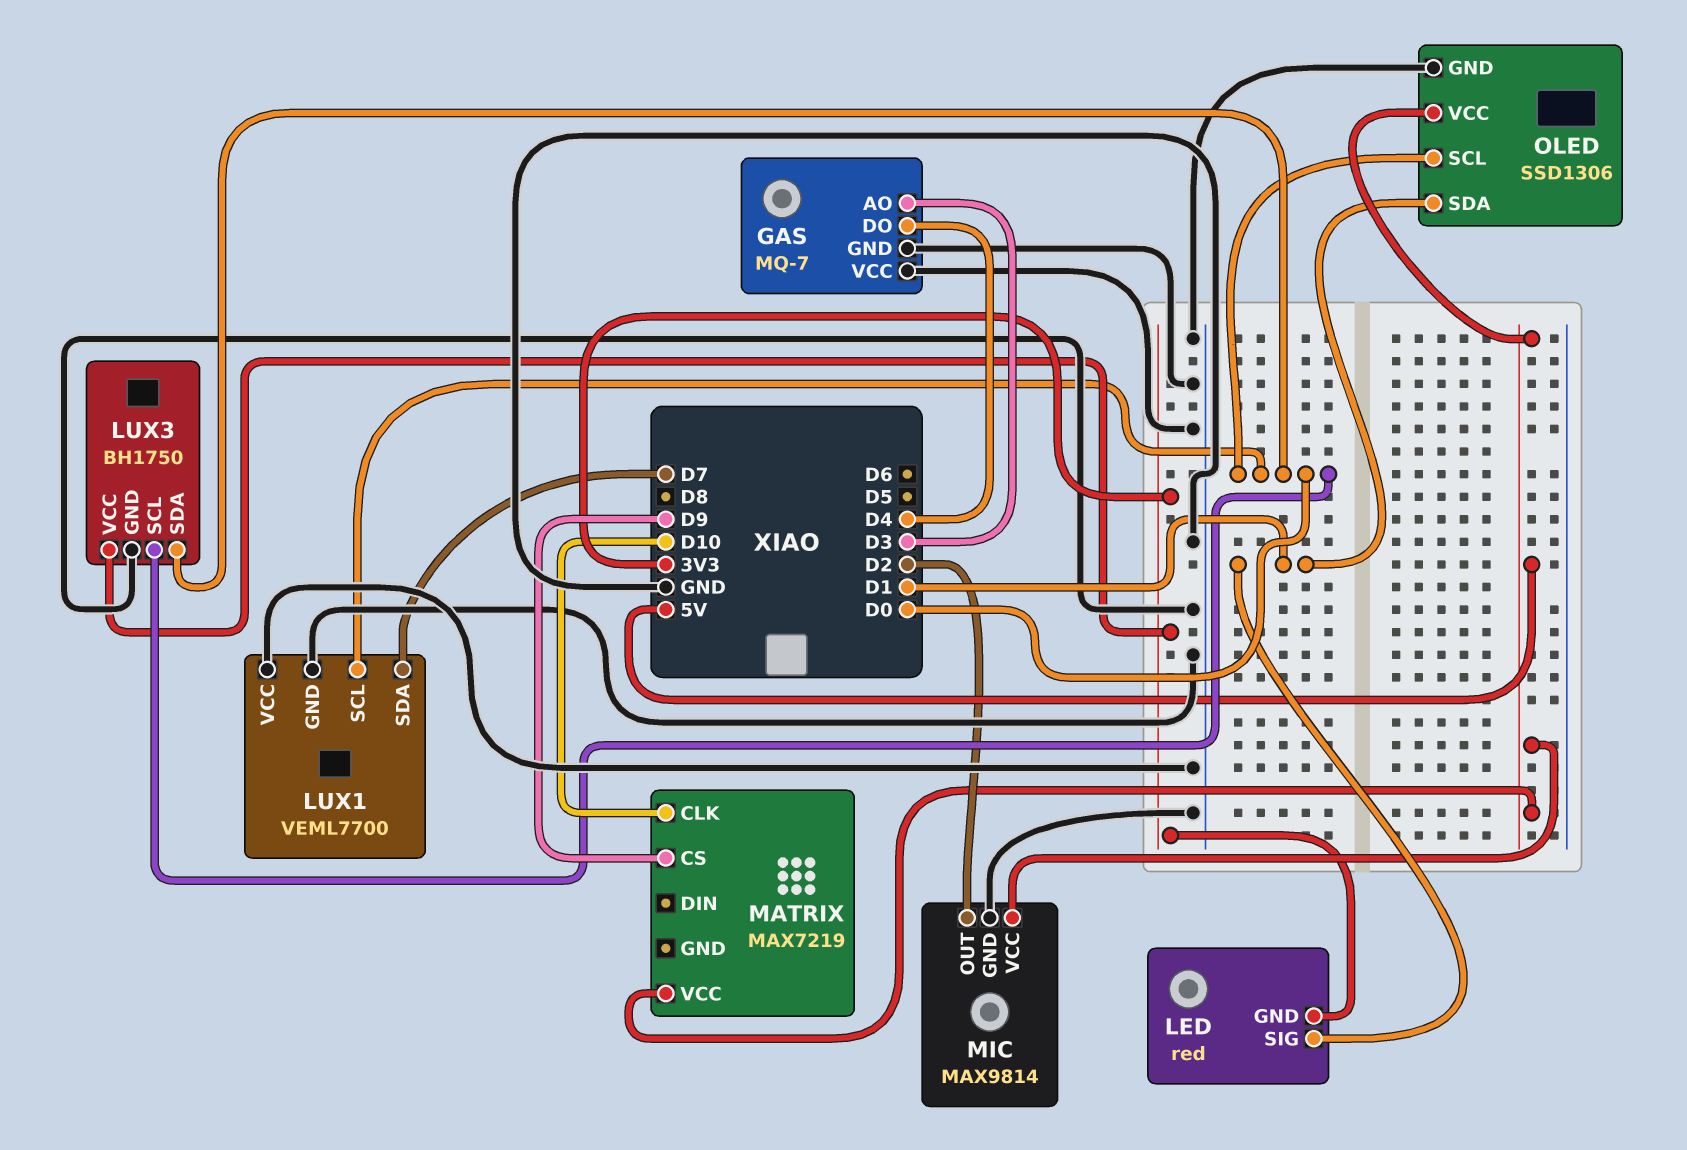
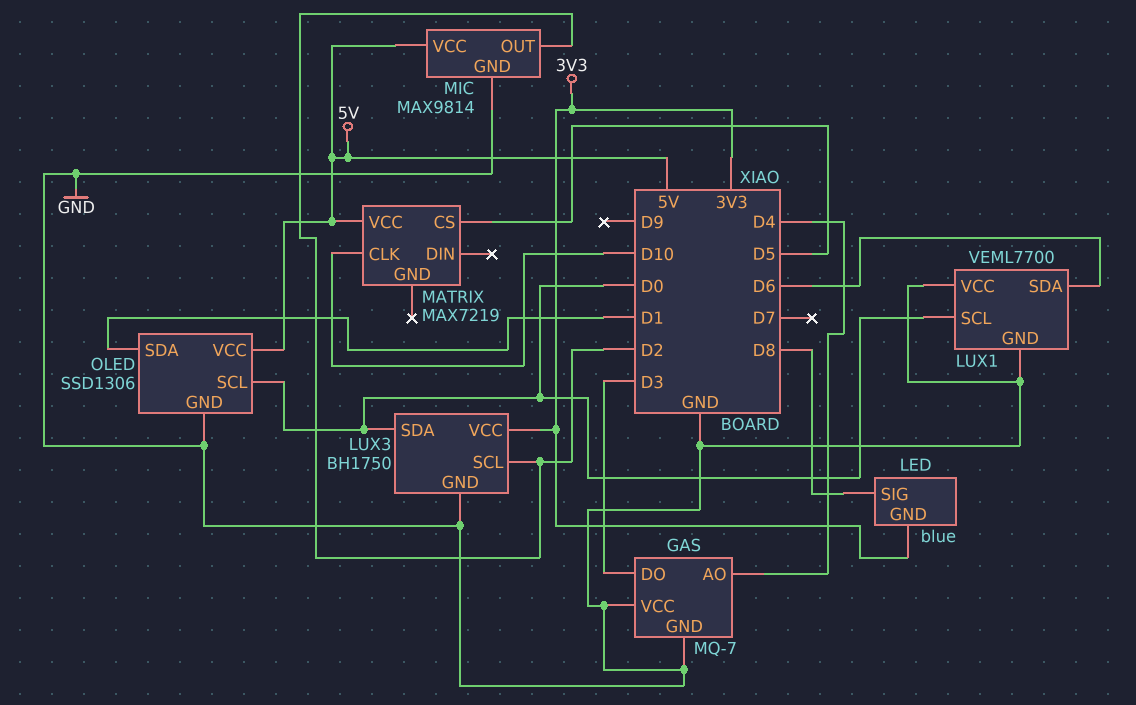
GAS pin AO: D3 -> D4
GAS pin DO: D4 -> D3
LED: red -> blue
LED pin SIG: D1 -> D8
LUX1 pin SDA: D7 -> D6
LUX3 pin SCL: D0 -> D2
MATRIX pin CS: D9 -> D5

